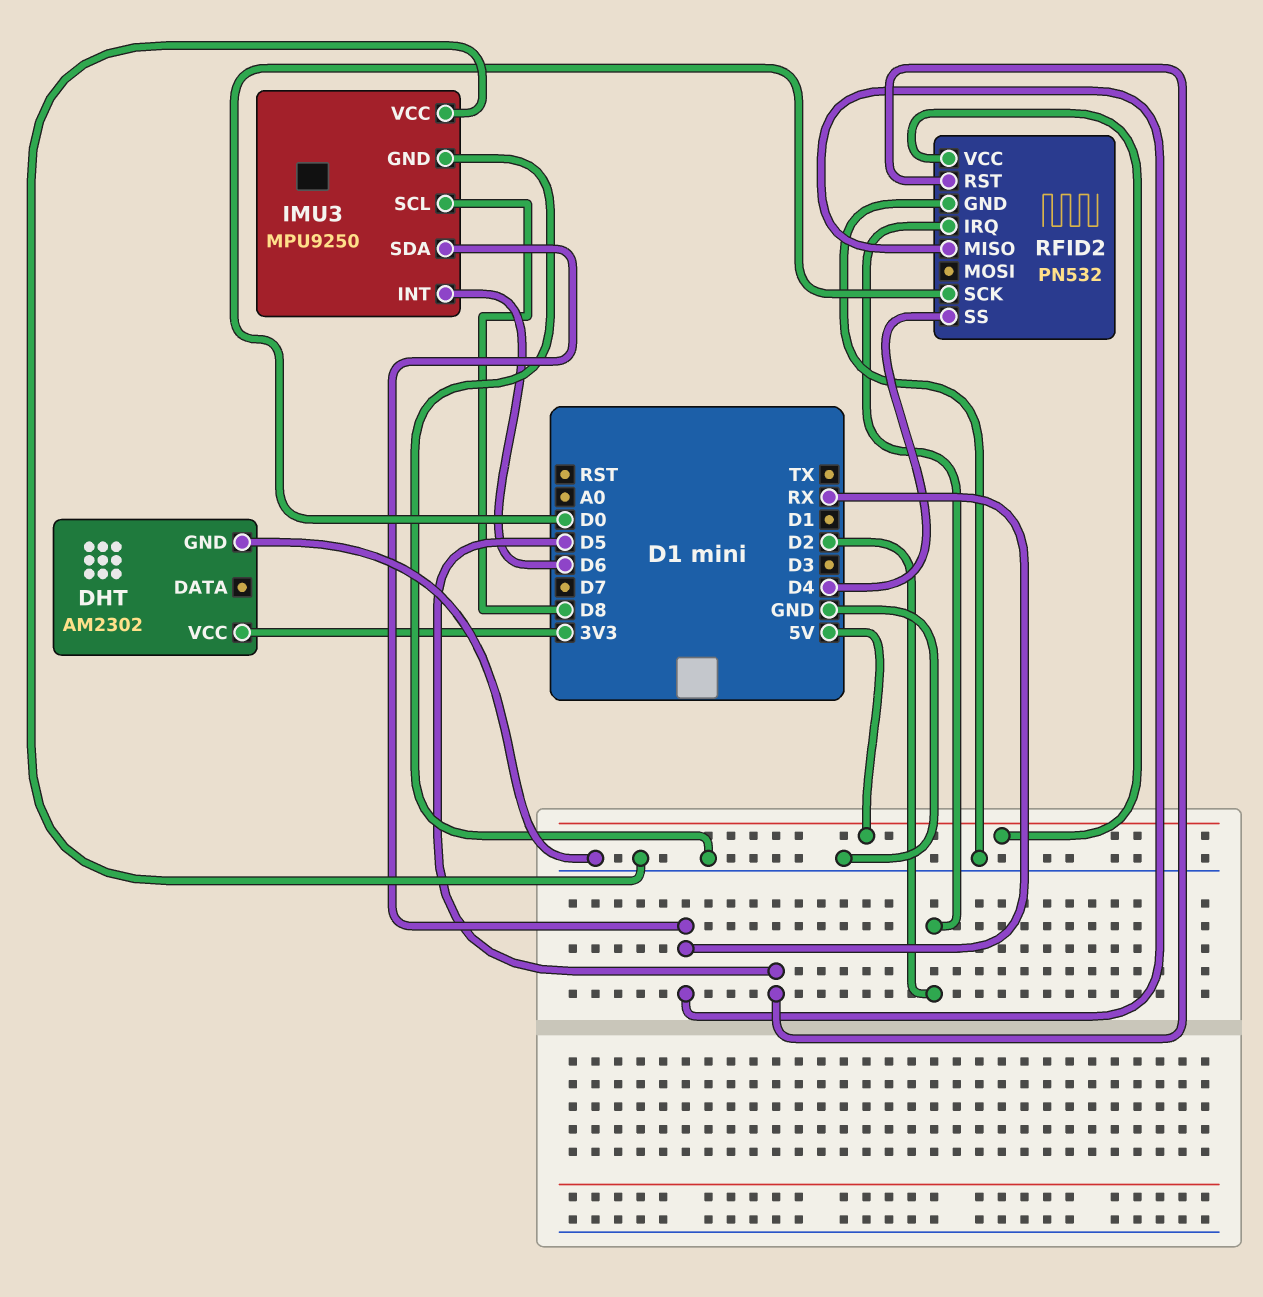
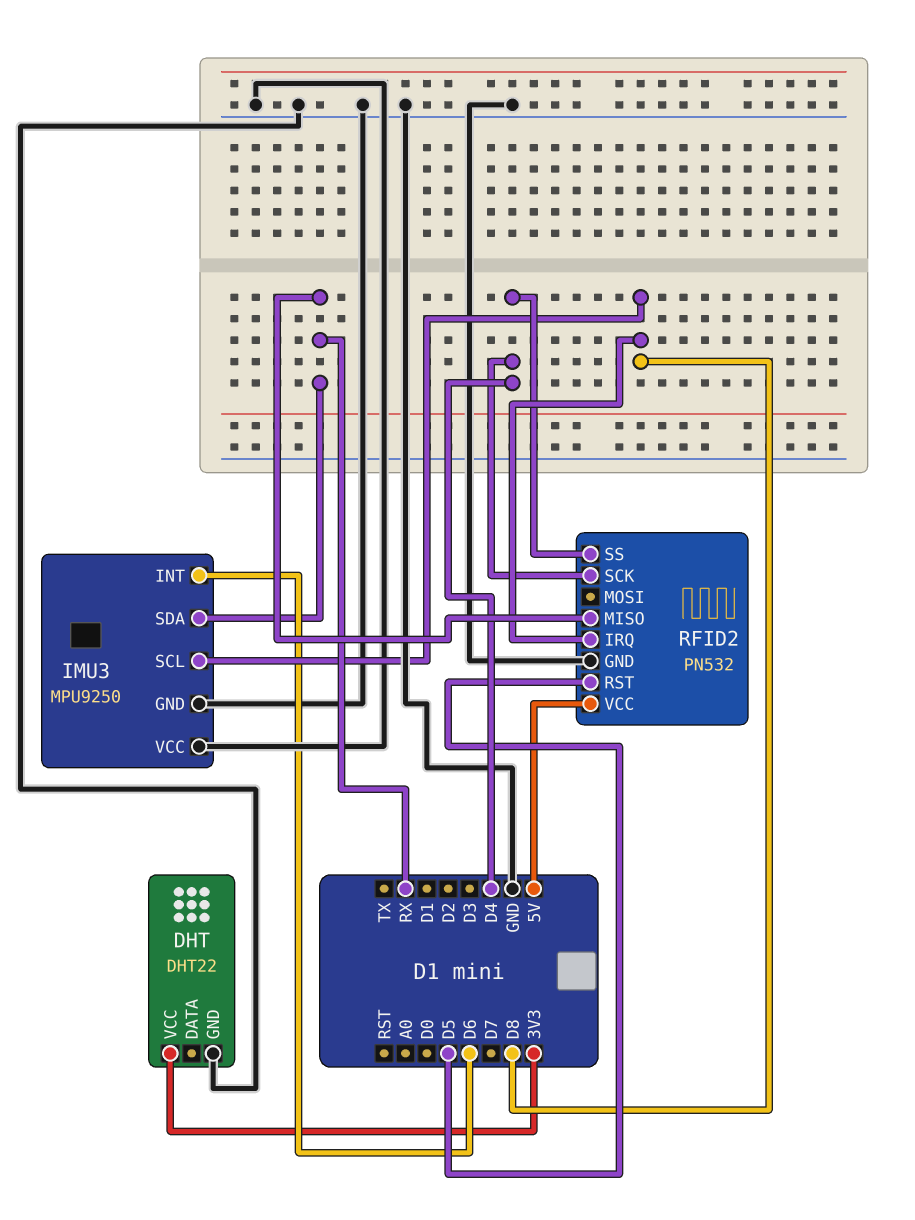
DHT: AM2302 -> DHT22
RFID2 pin IRQ: D2 -> D8
RFID2 pin SCK: D0 -> D4

